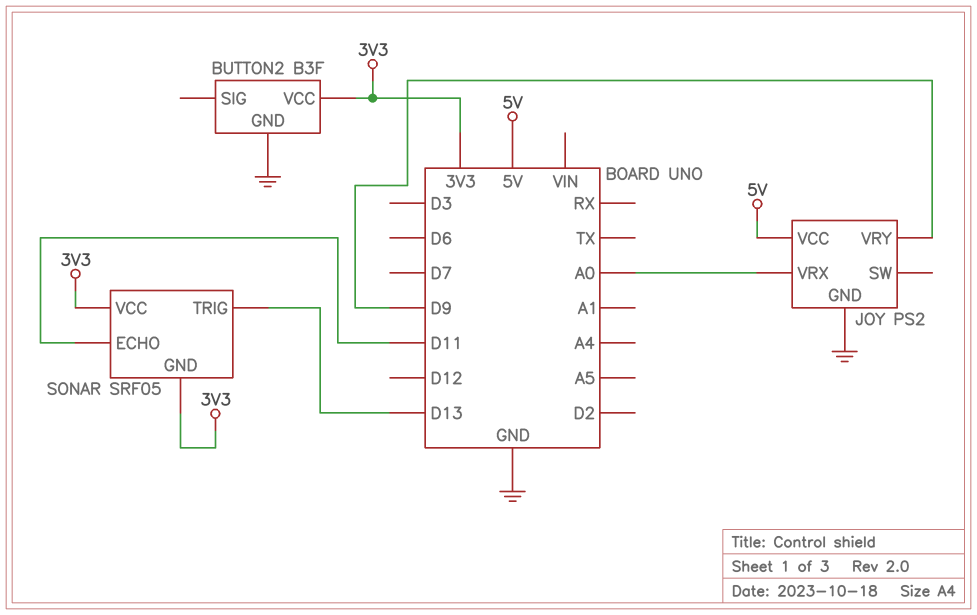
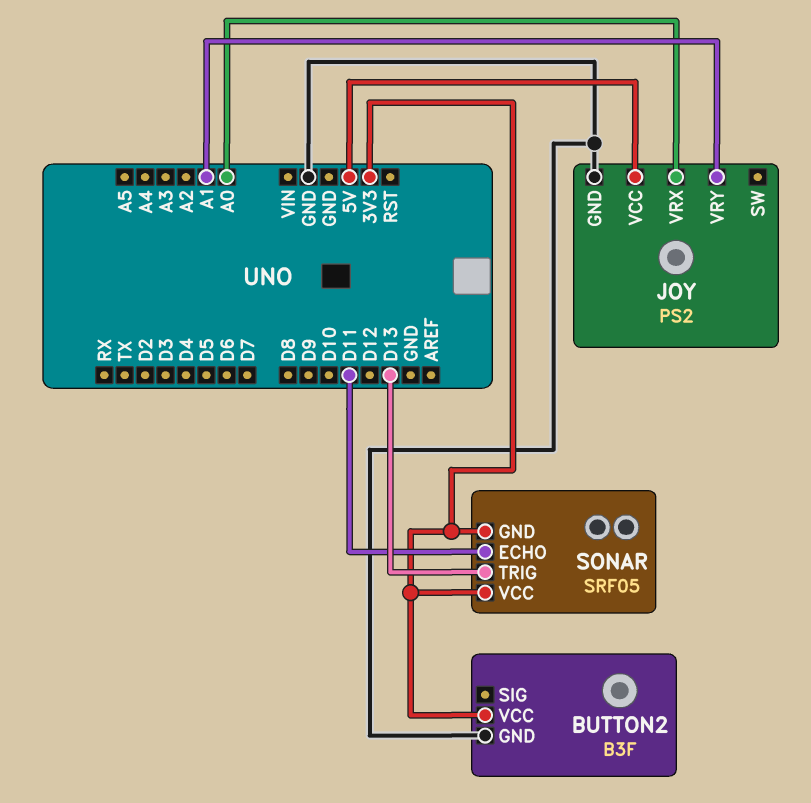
JOY pin VRY: D9 -> A1

